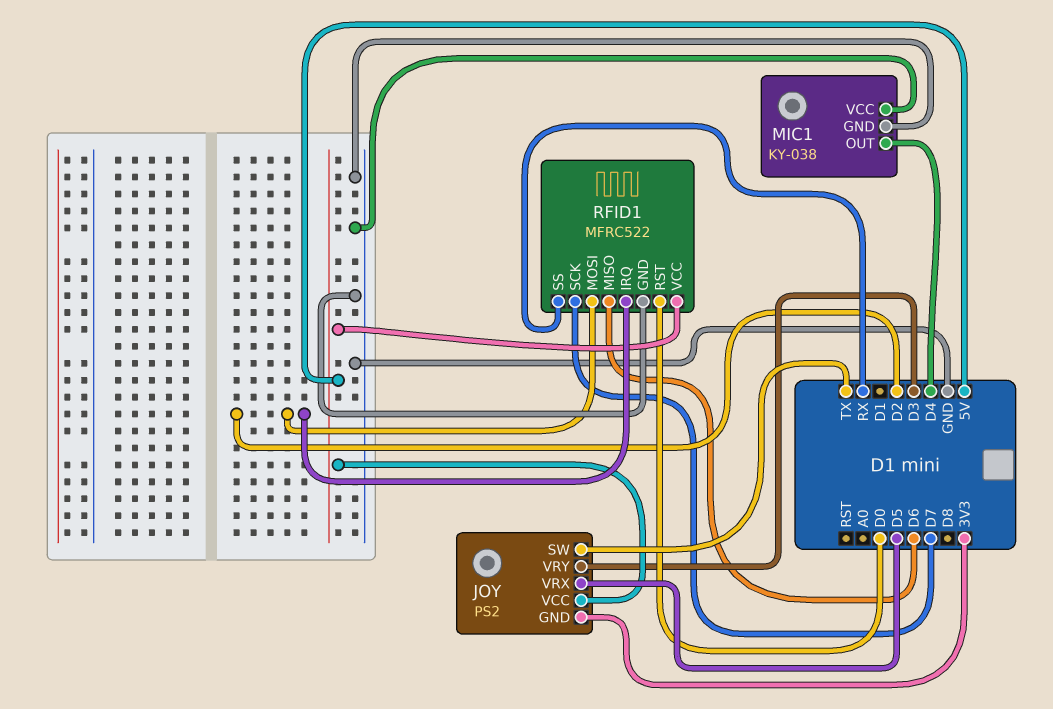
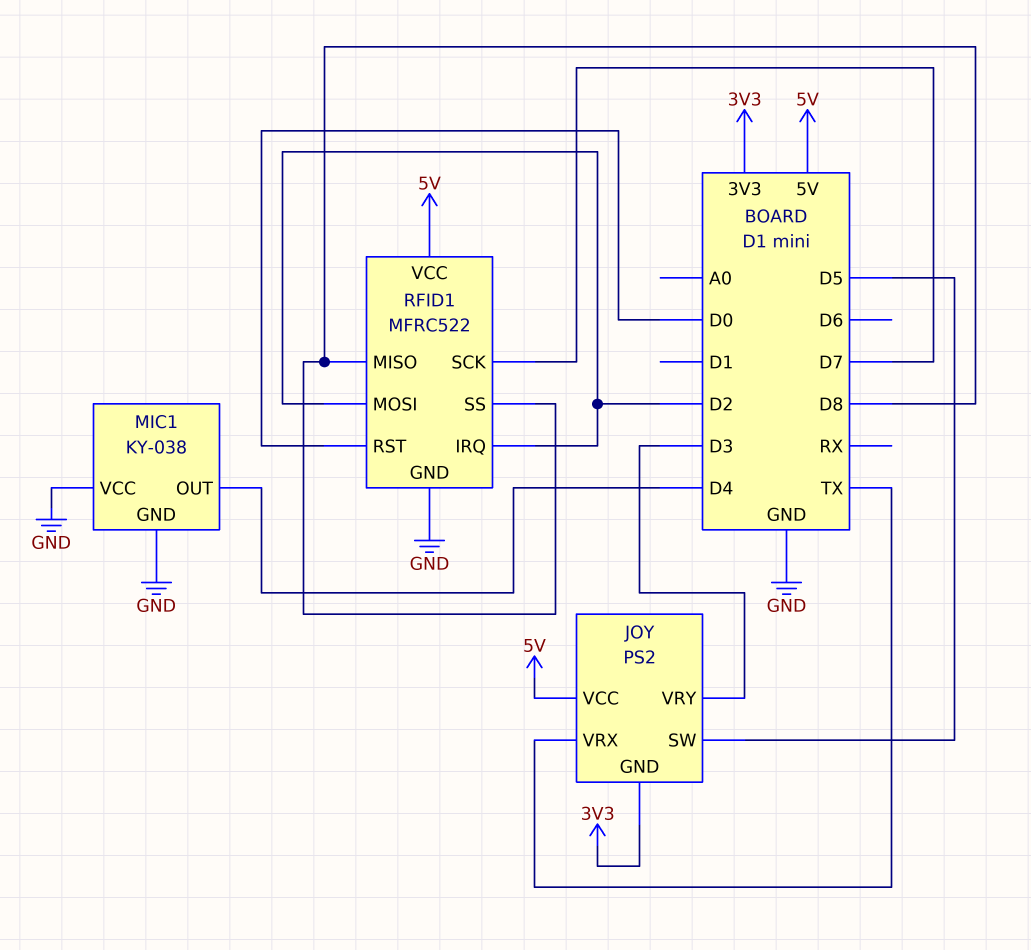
JOY pin SW: TX -> D5
JOY pin VRX: D5 -> TX
RFID1 pin MISO: D6 -> D8
RFID1 pin SS: RX -> D8

